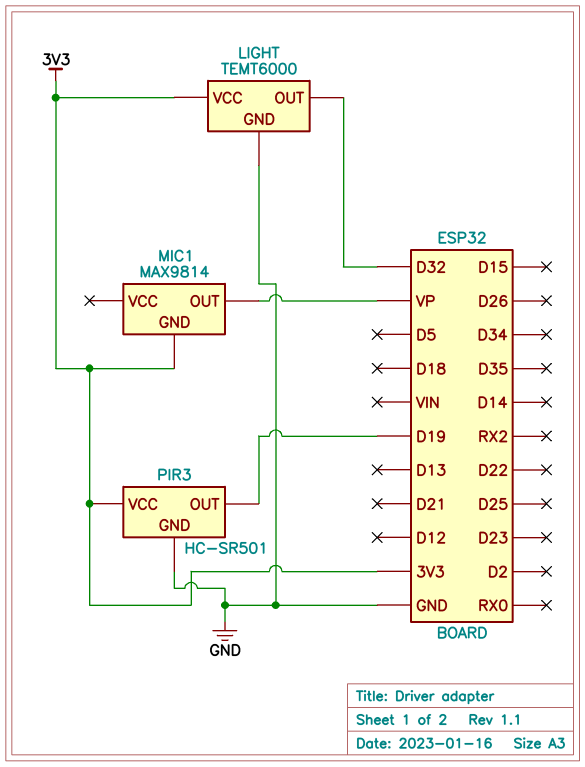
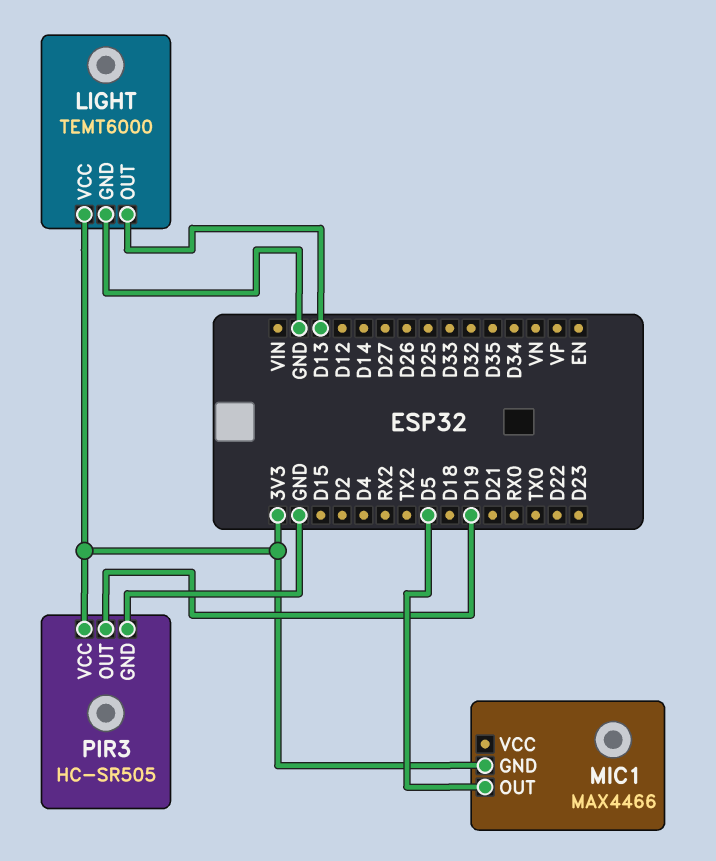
LIGHT pin OUT: D32 -> D13
MIC1: MAX9814 -> MAX4466
MIC1 pin OUT: VP -> D5
PIR3: HC-SR501 -> HC-SR505

